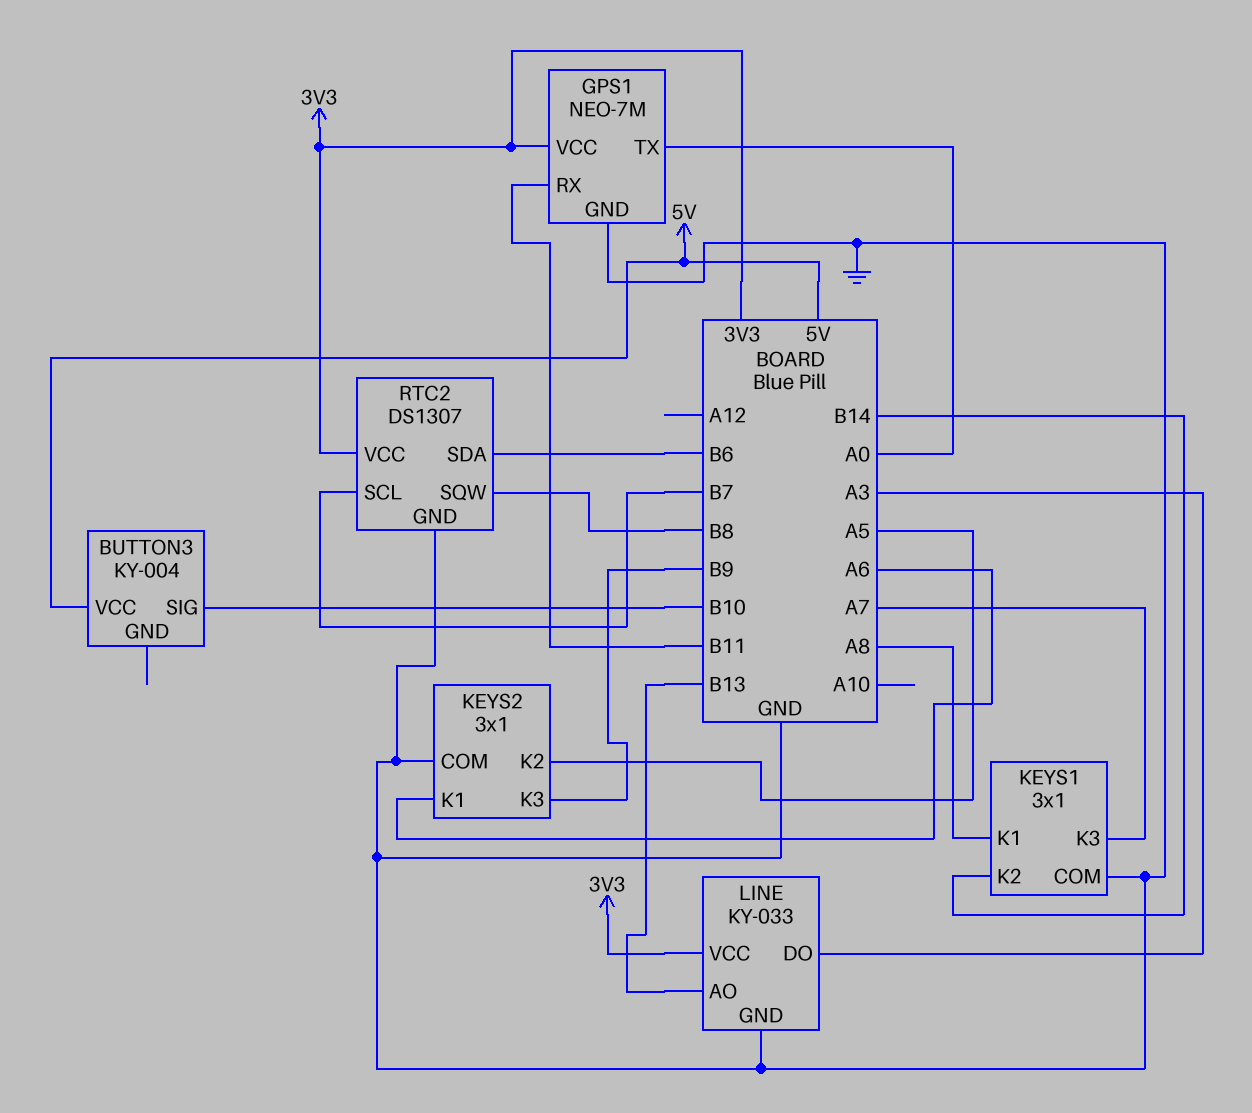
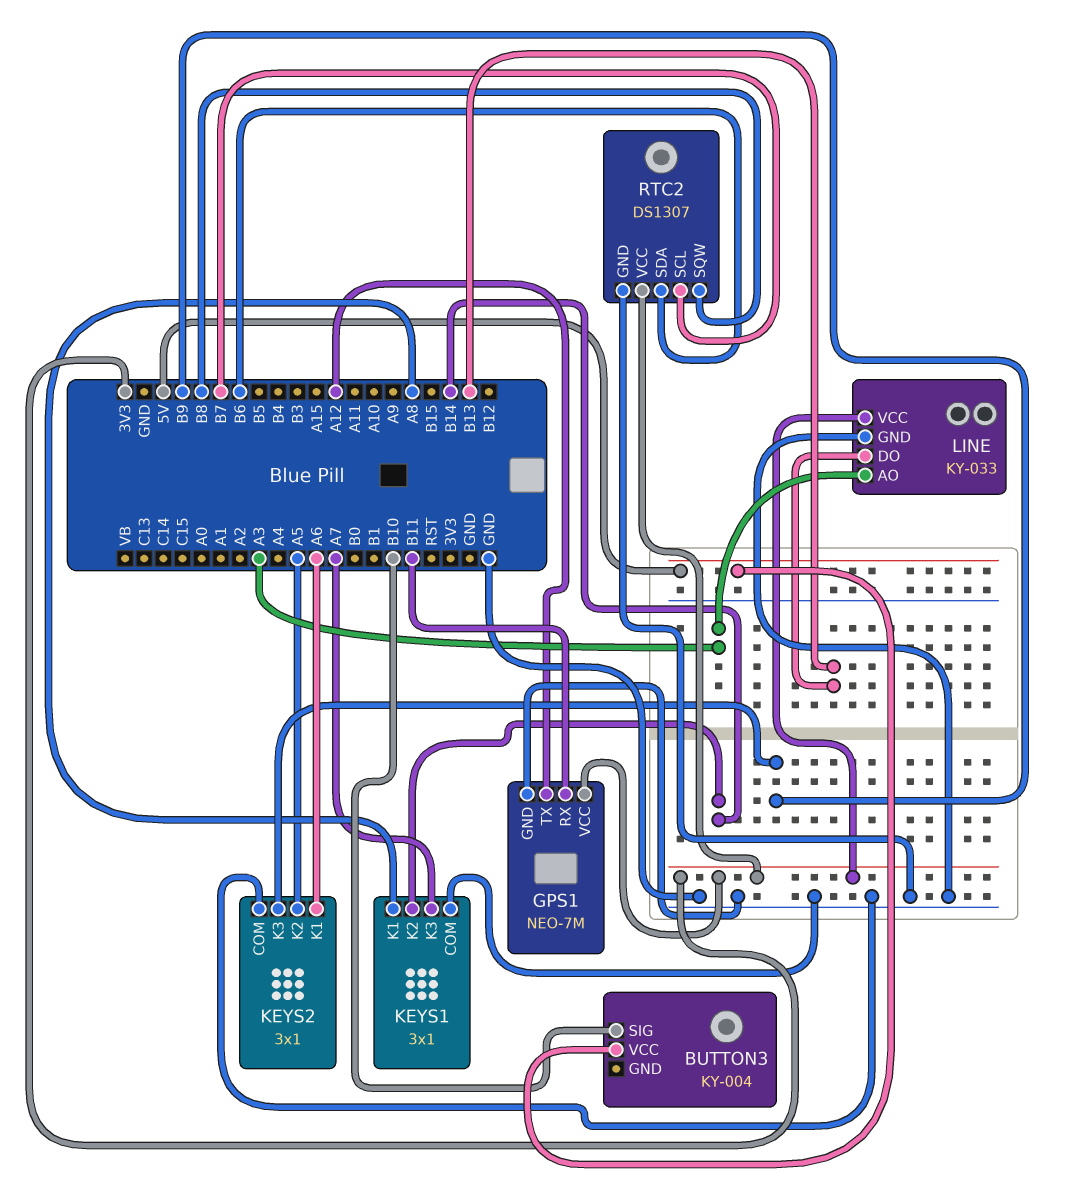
GPS1 pin TX: A0 -> A12
LINE pin AO: B13 -> A3
LINE pin DO: A3 -> B13

